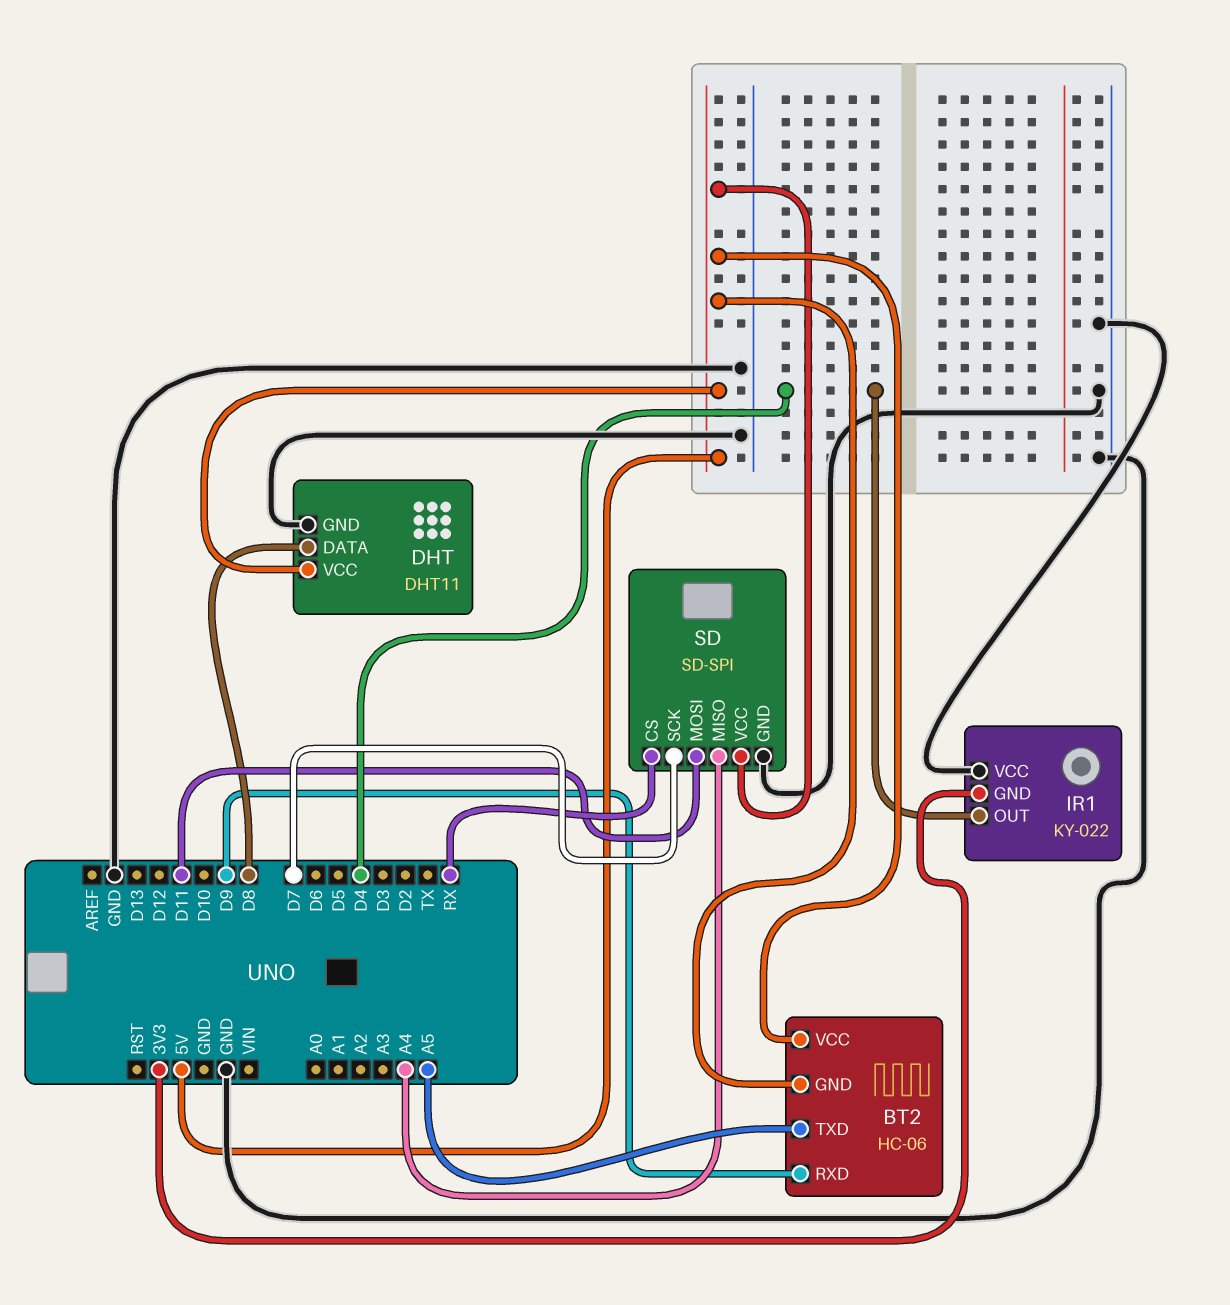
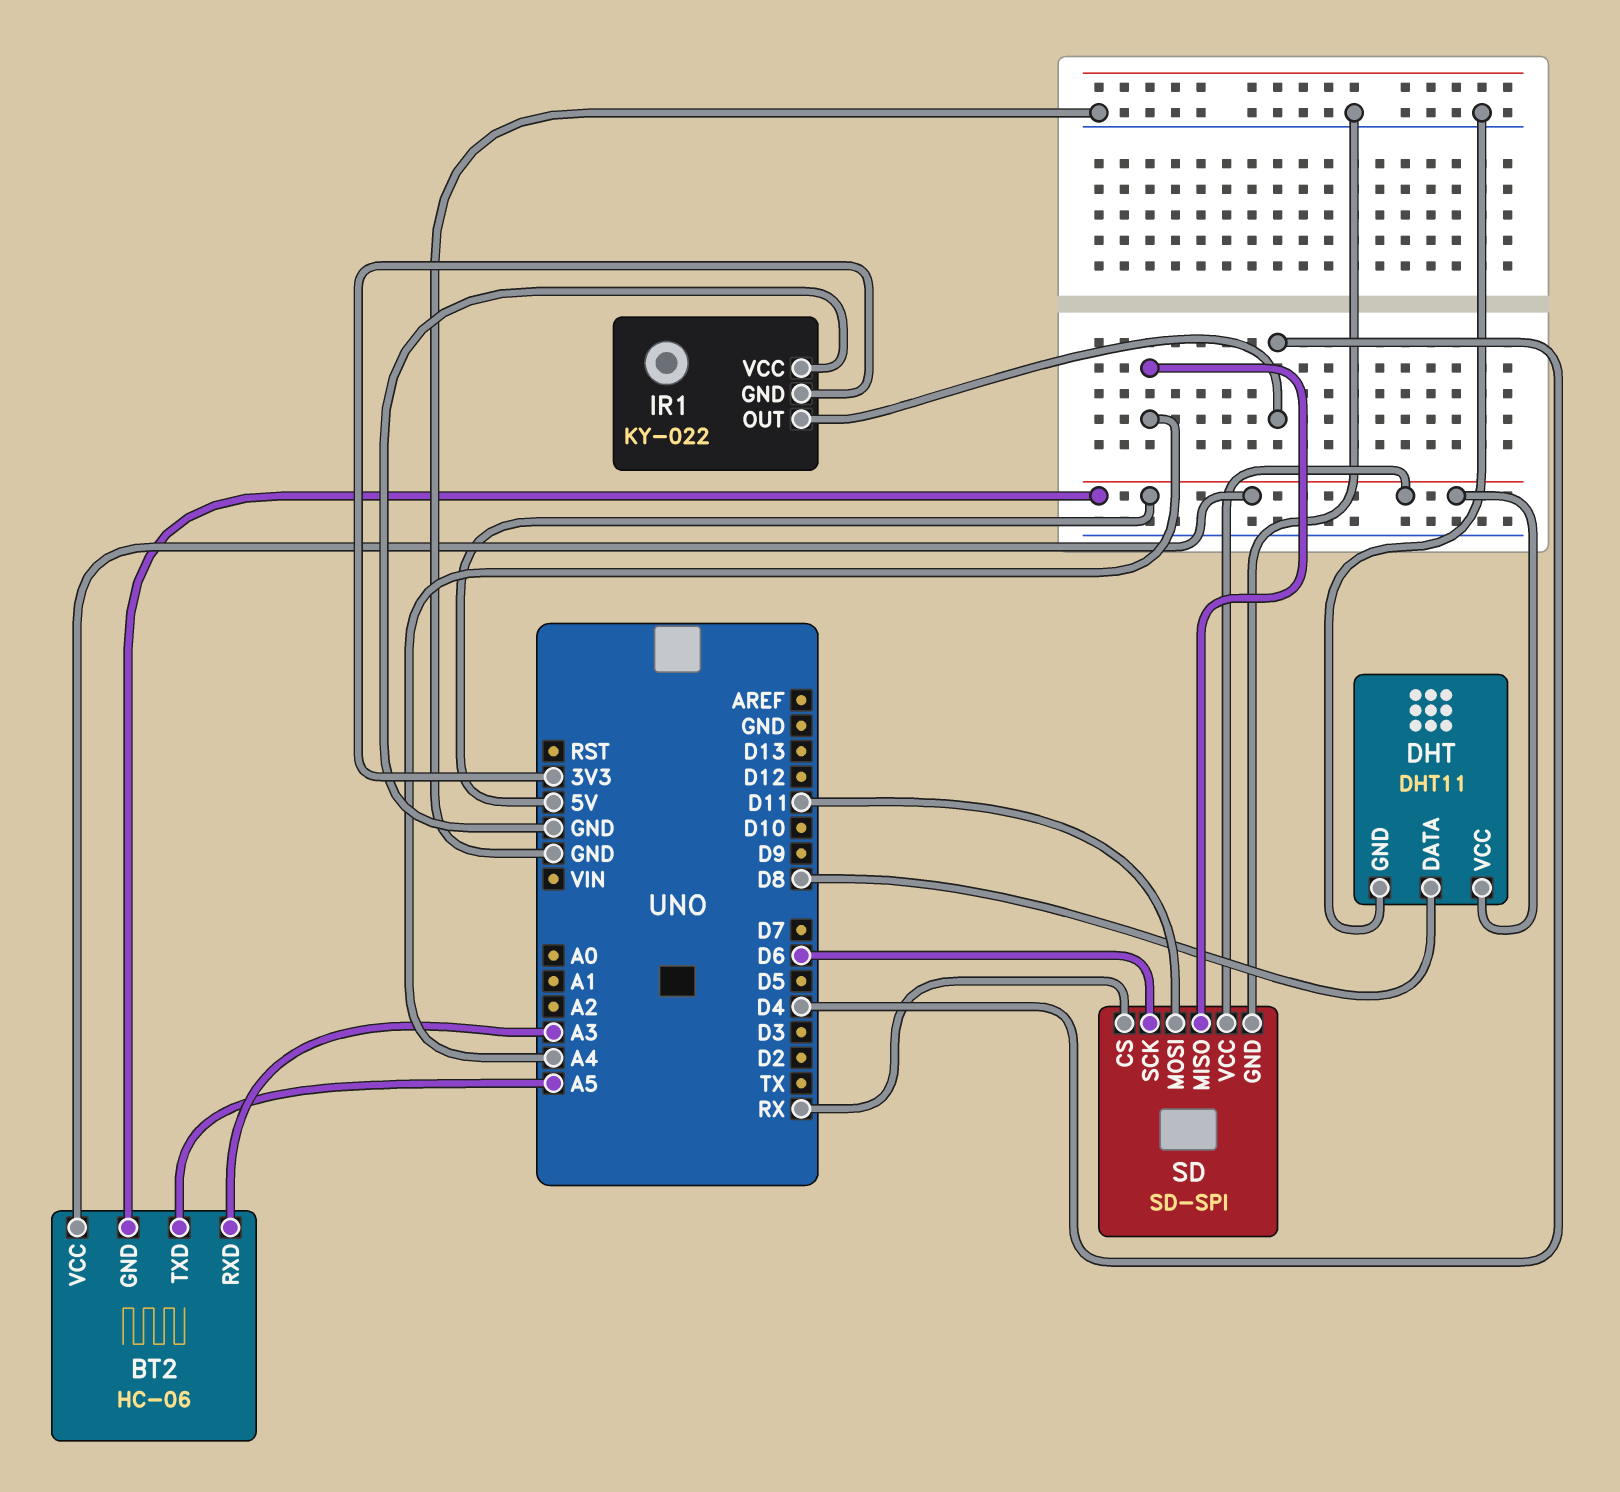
BT2 pin RXD: D9 -> A3
SD pin SCK: D7 -> D6

